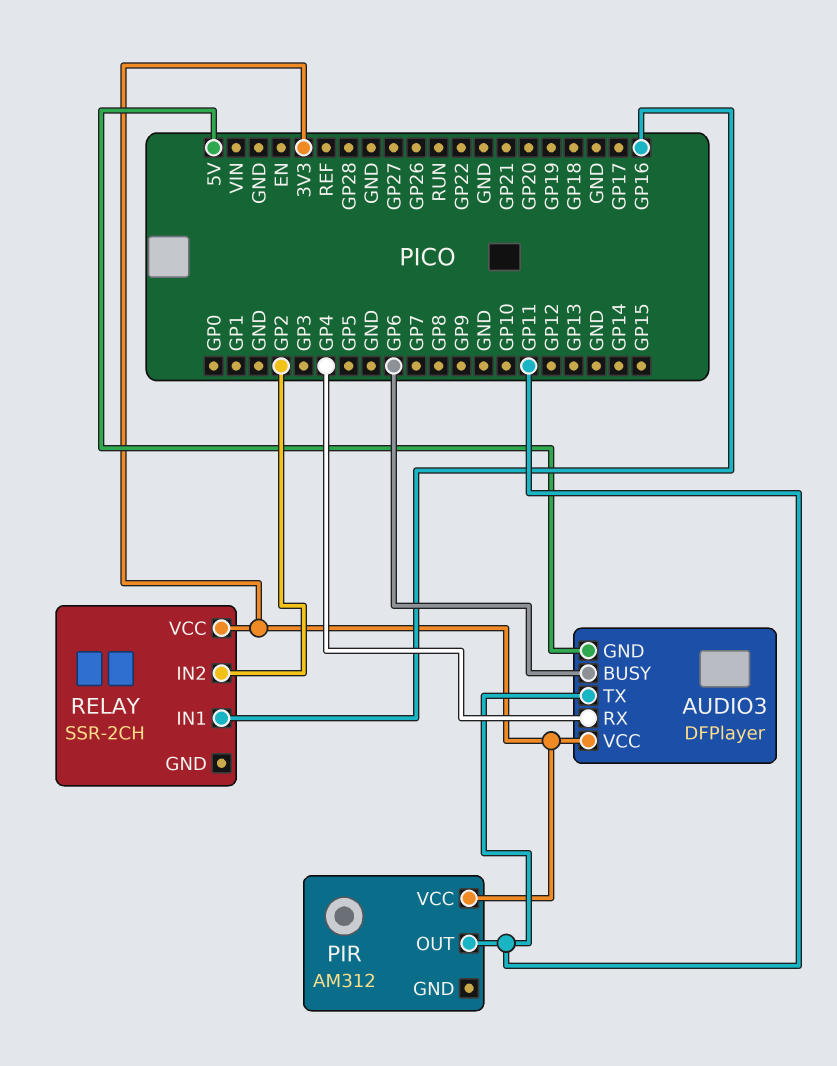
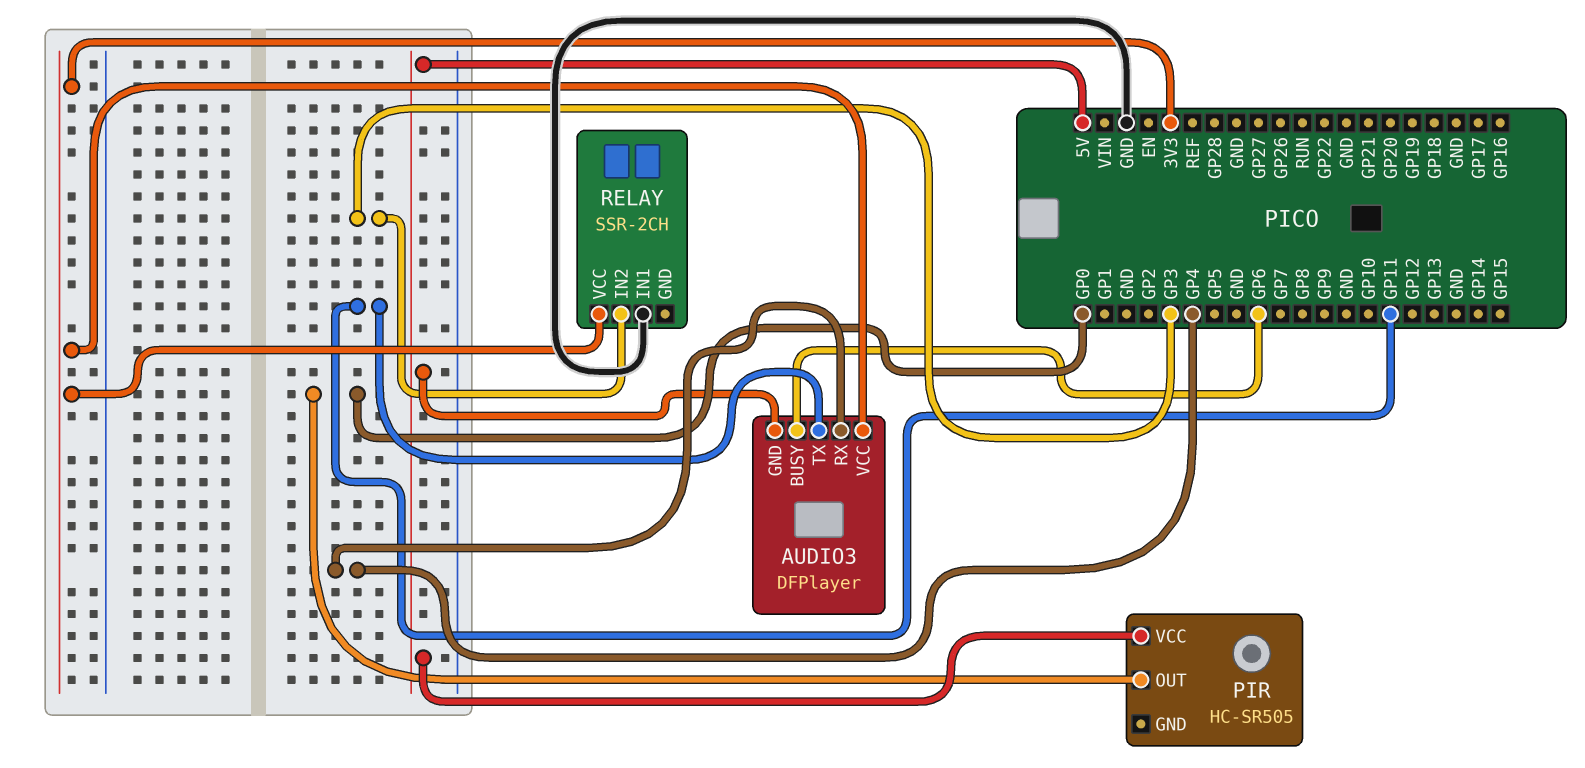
PIR: AM312 -> HC-SR505
PIR pin OUT: GP11 -> GP0
PIR pin VCC: 3V3 -> 5V
RELAY pin IN1: GP16 -> GND
RELAY pin IN2: GP2 -> GP3

